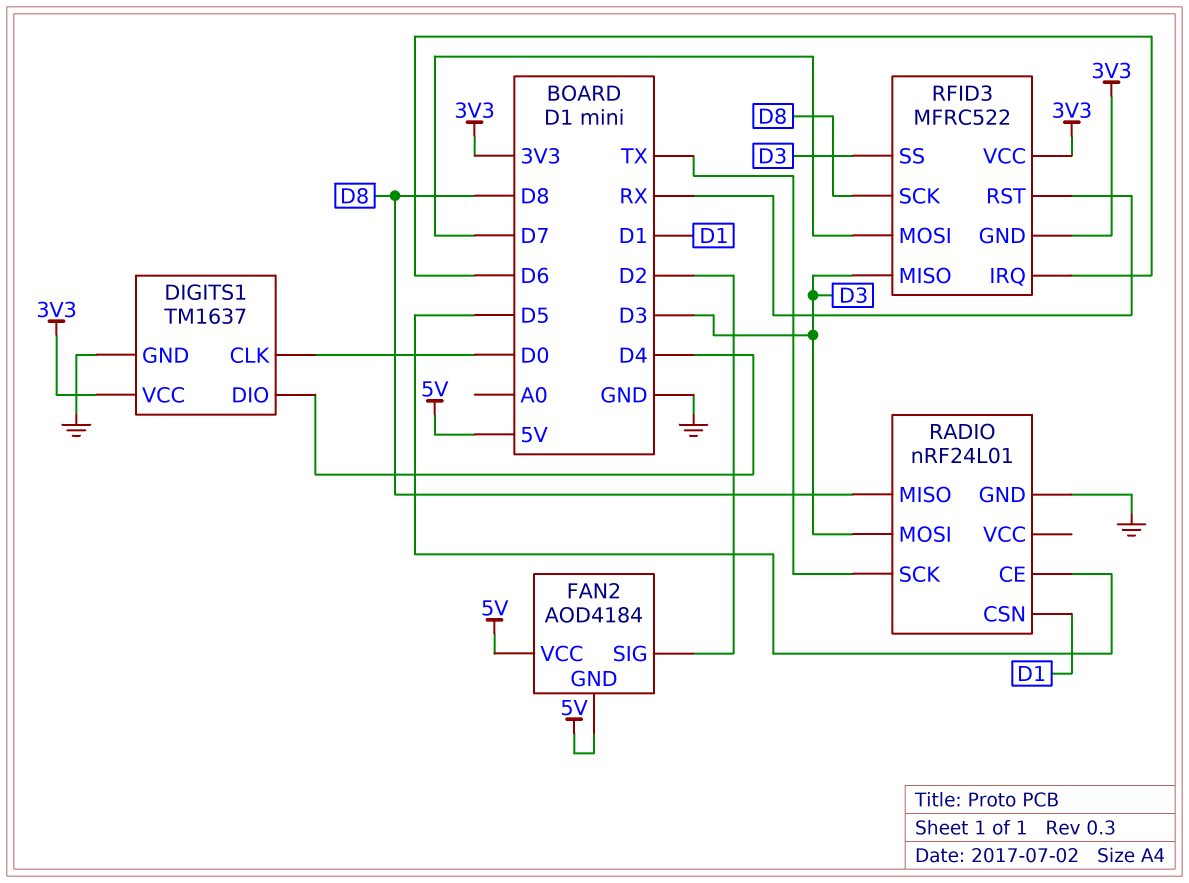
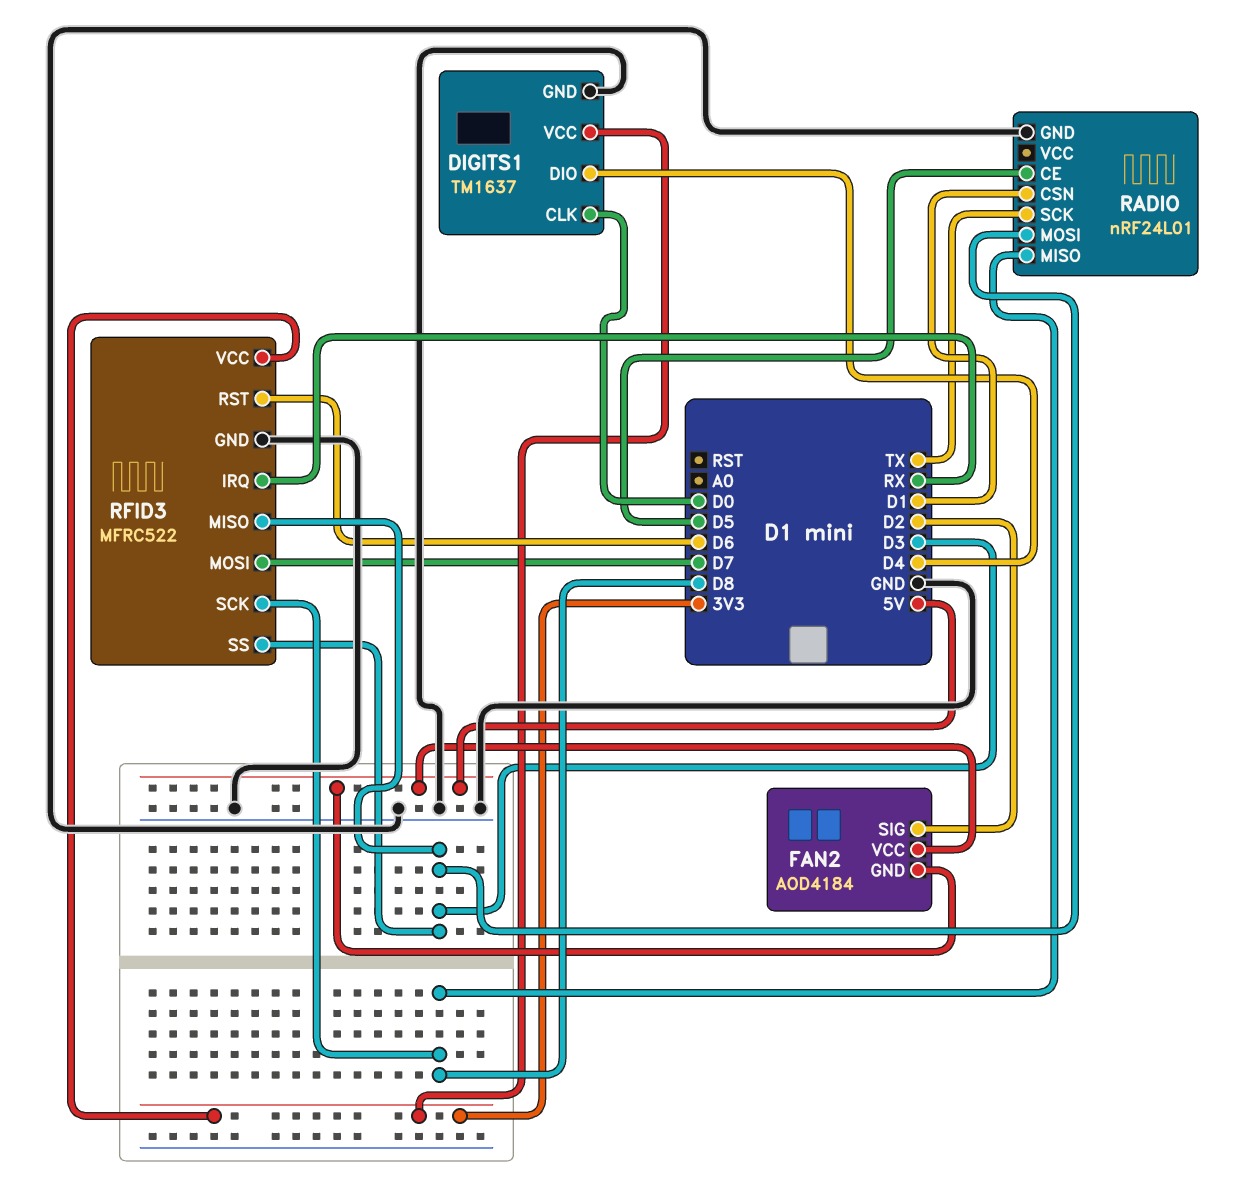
RFID3 pin GND: 3V3 -> GND
RFID3 pin IRQ: D6 -> RX
RFID3 pin RST: RX -> D6

